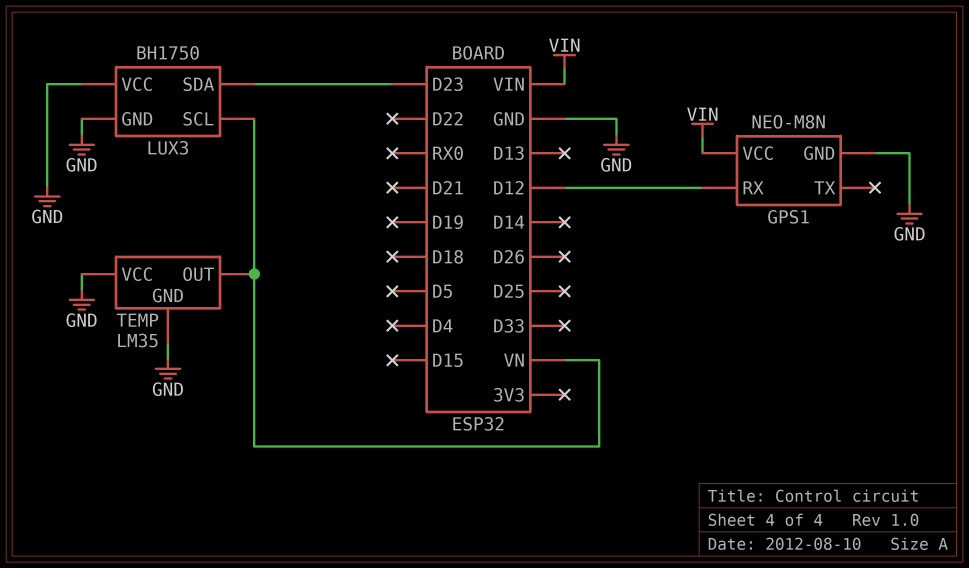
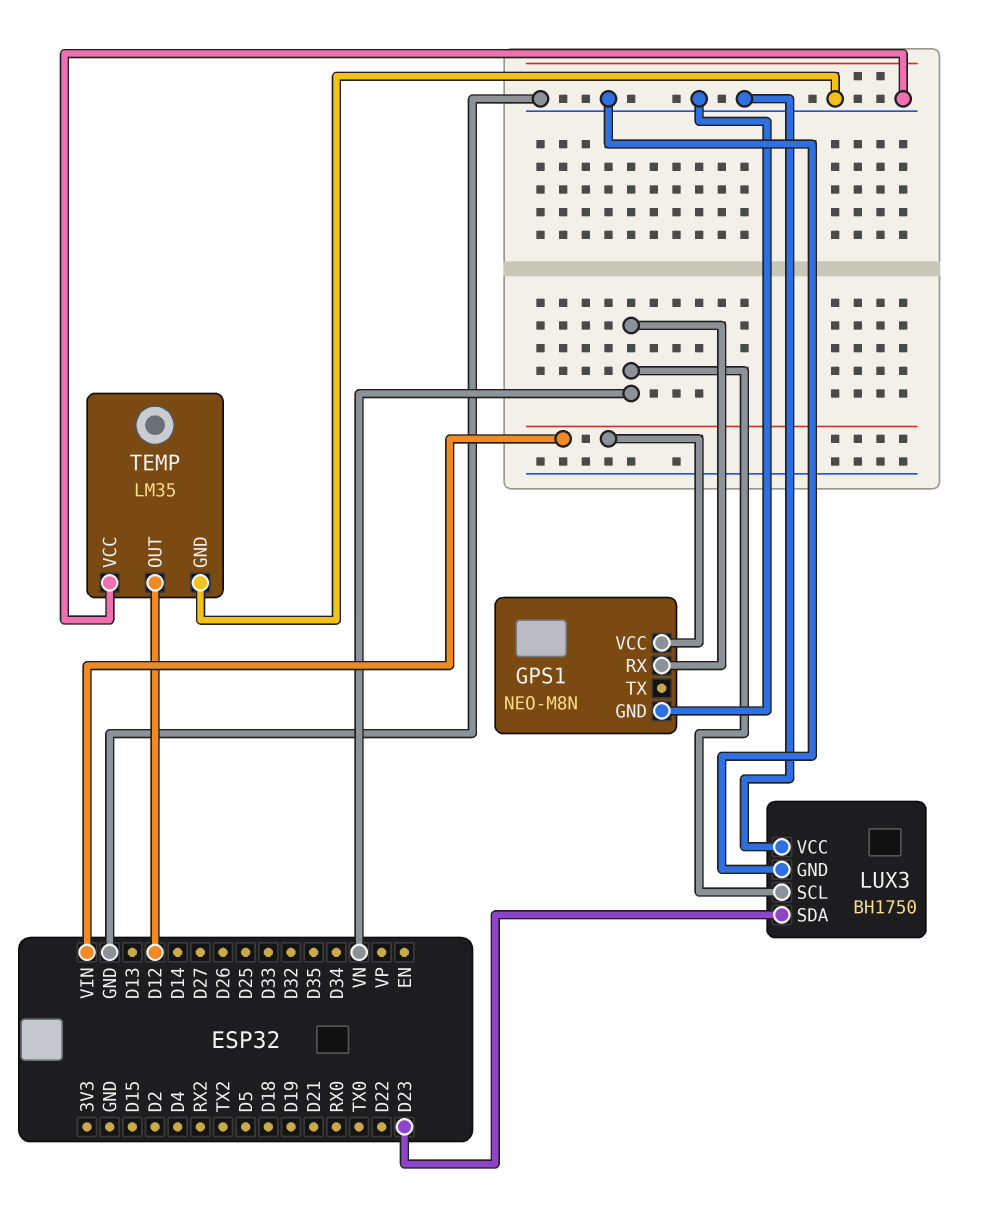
GPS1 pin RX: D12 -> VN
TEMP pin OUT: VN -> D12

